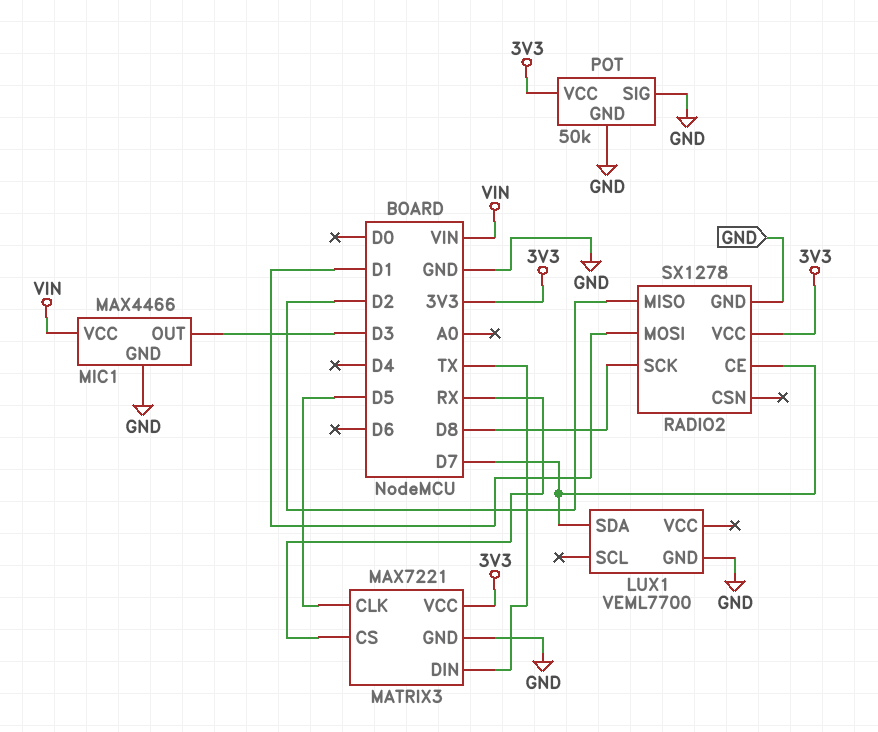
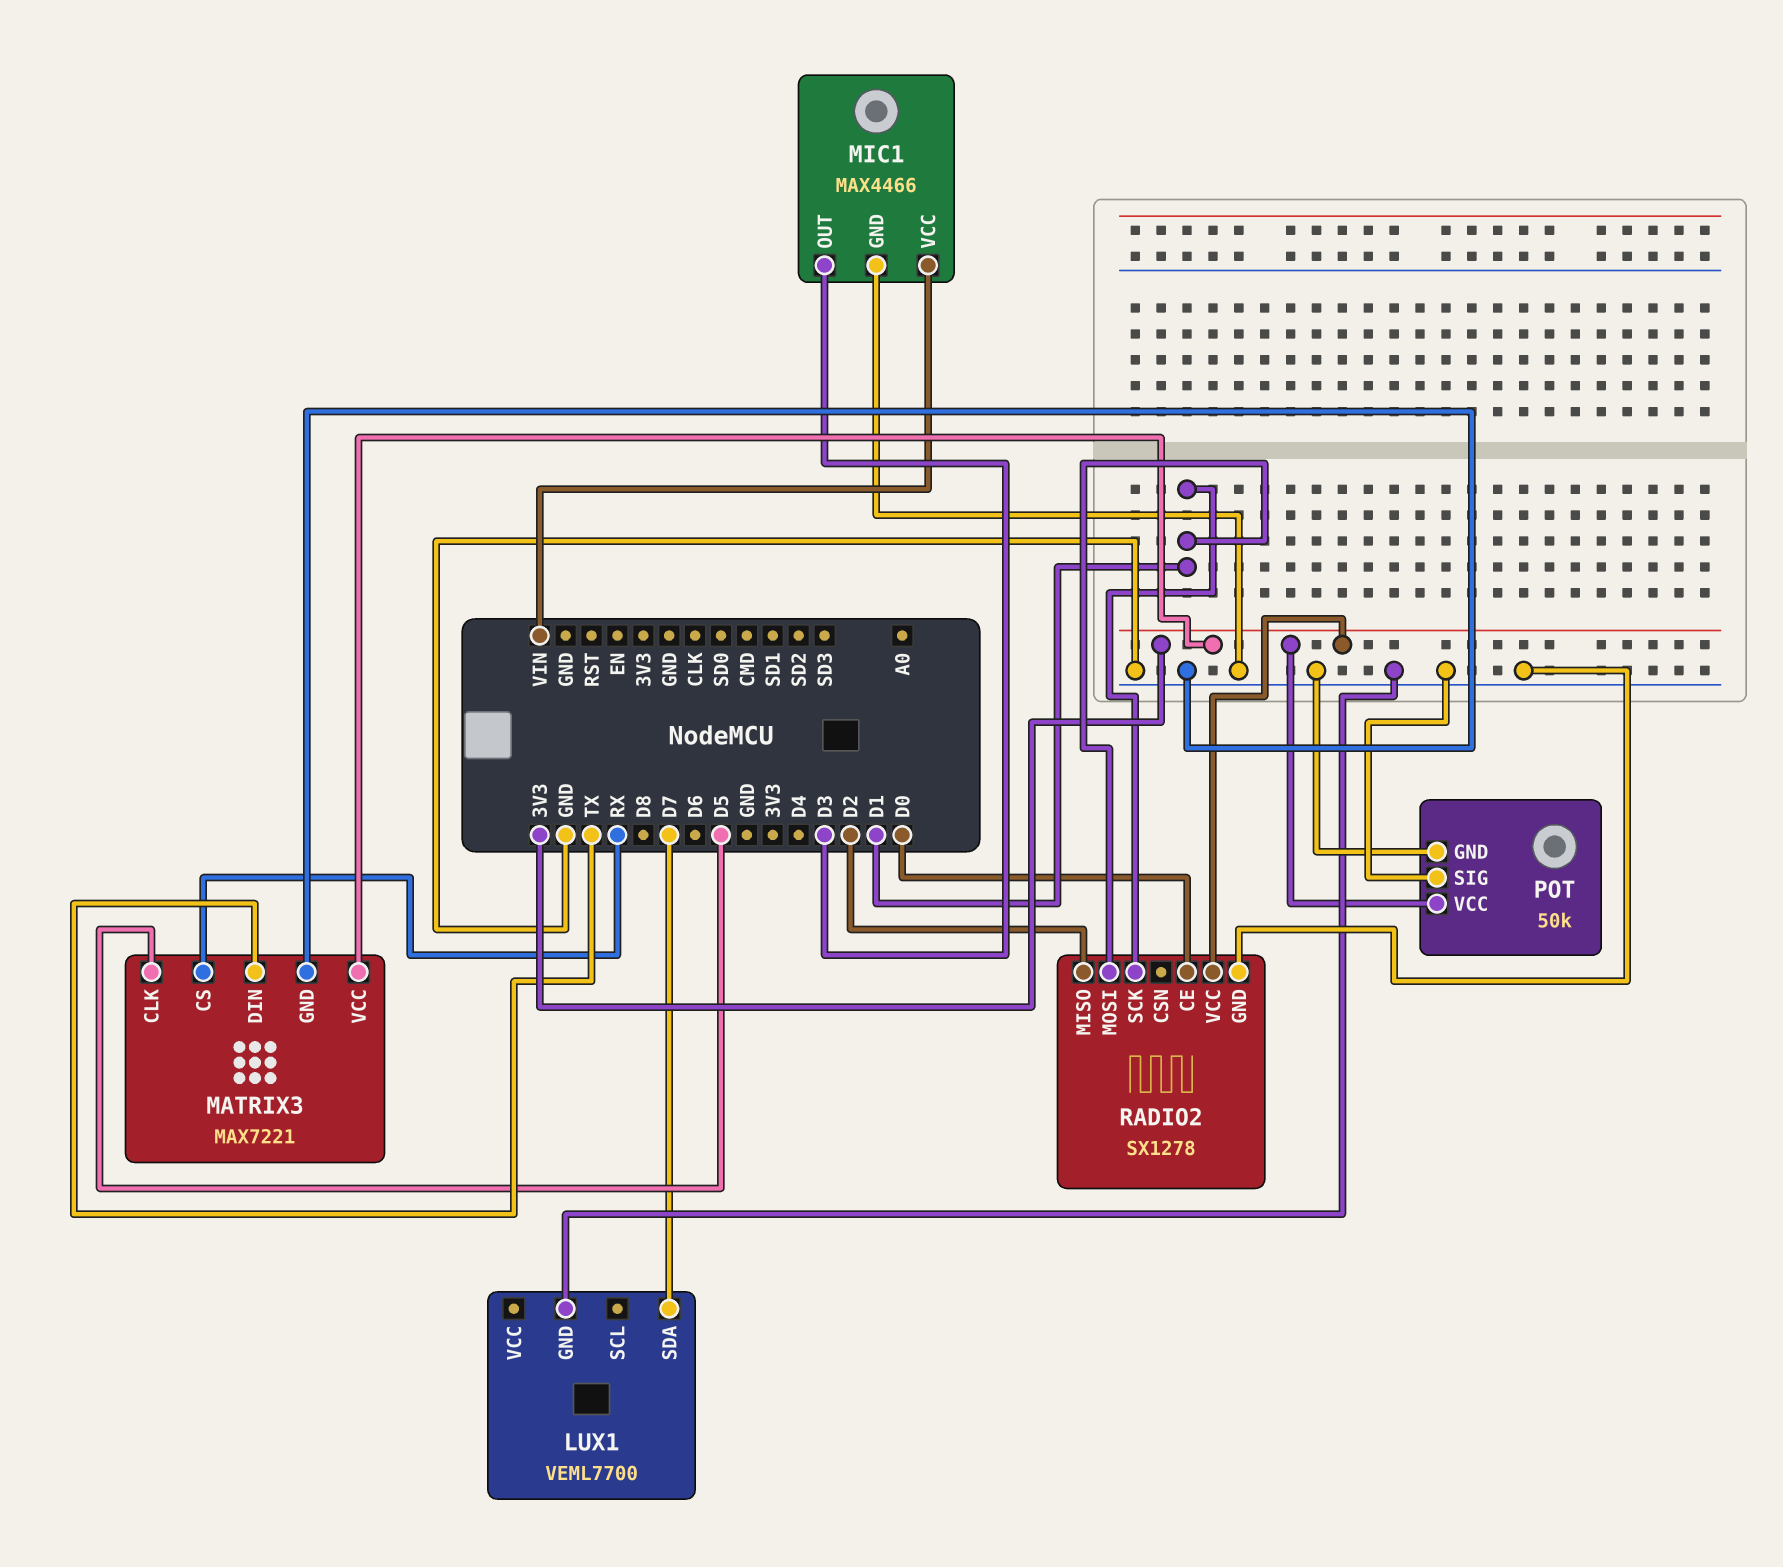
RADIO2 pin CE: D7 -> D0
RADIO2 pin SCK: D8 -> D1

